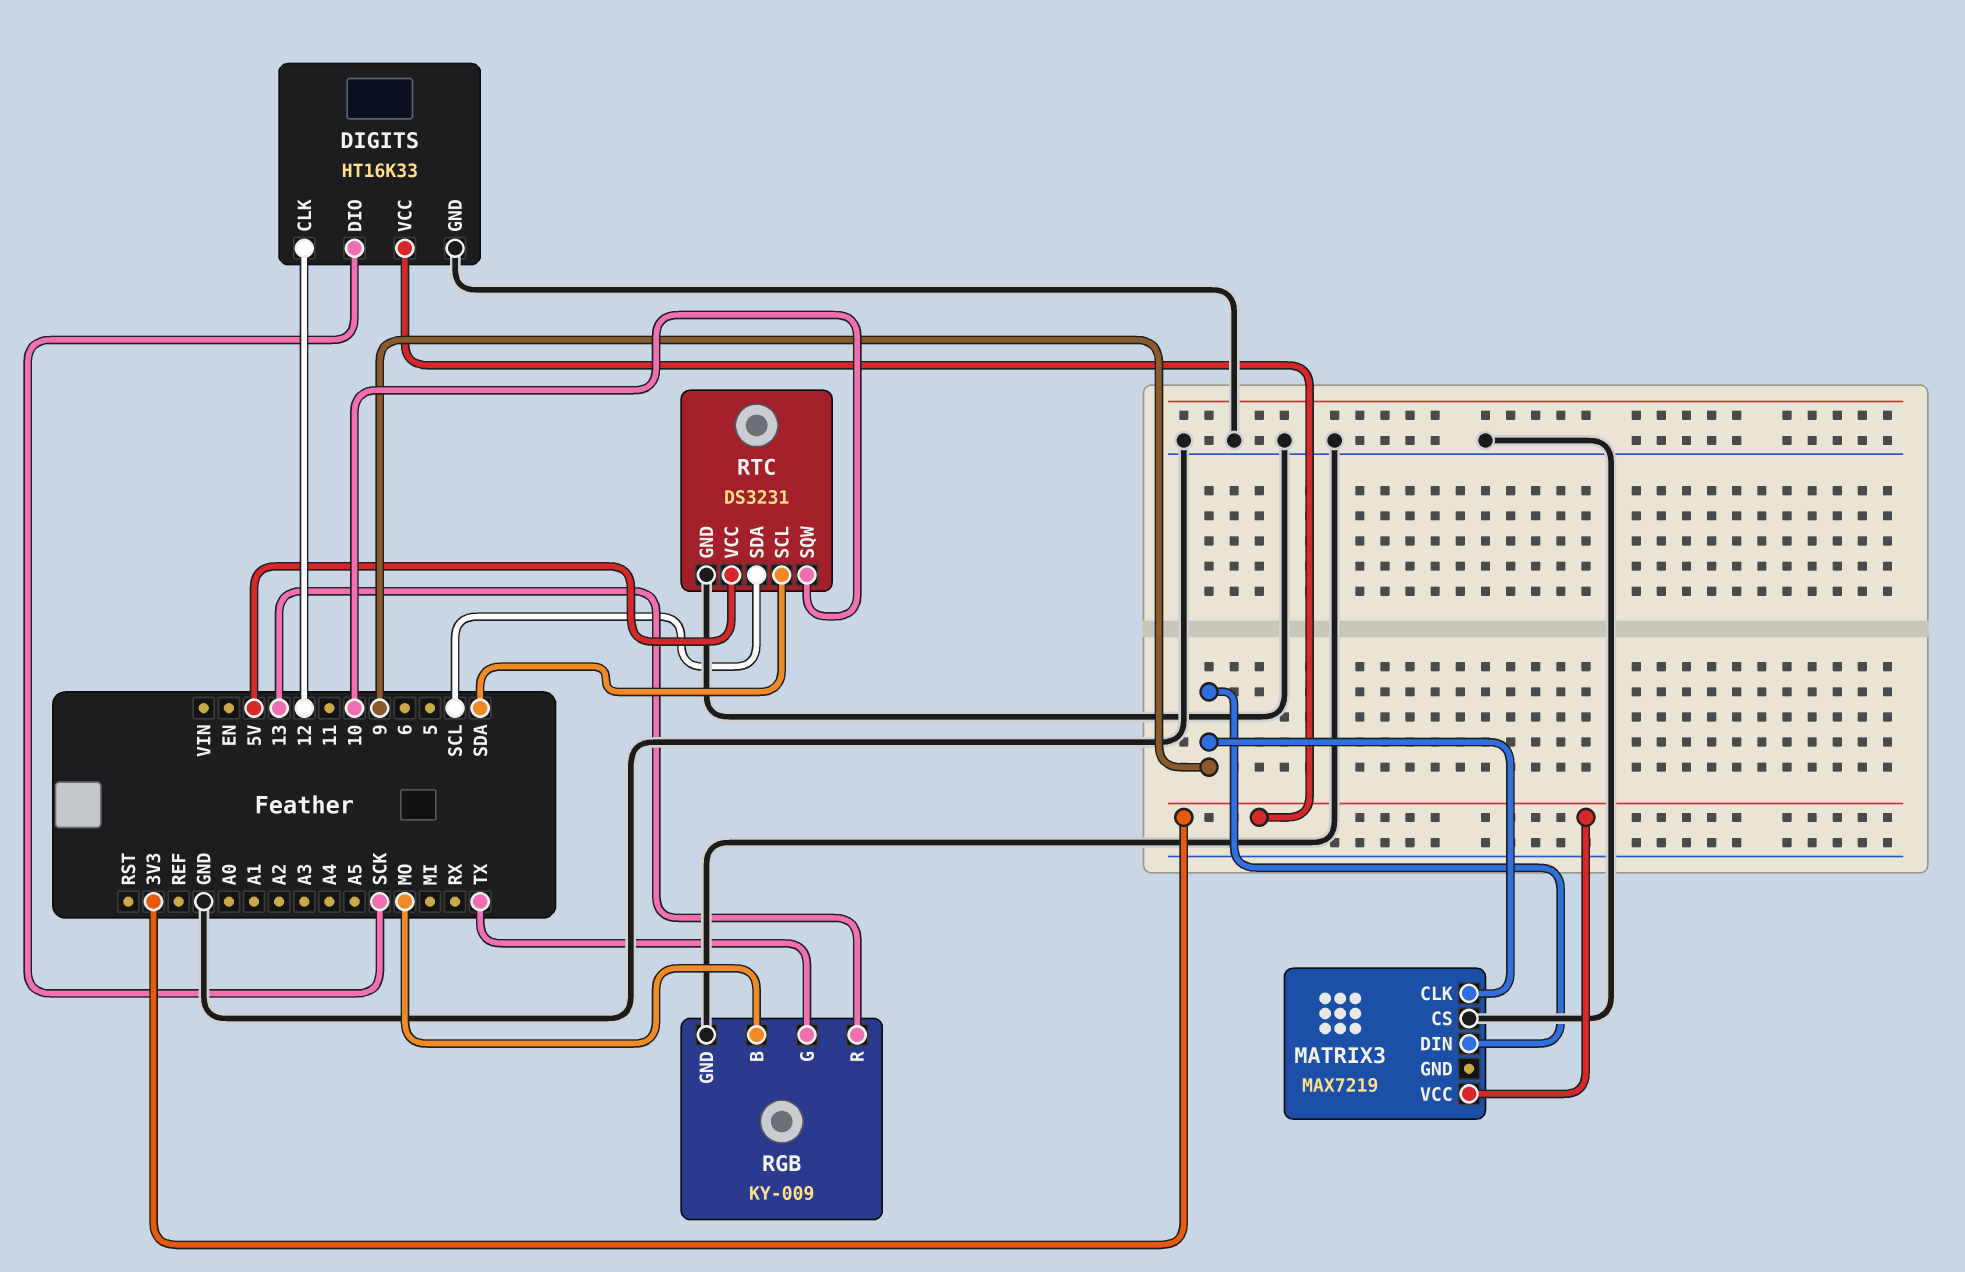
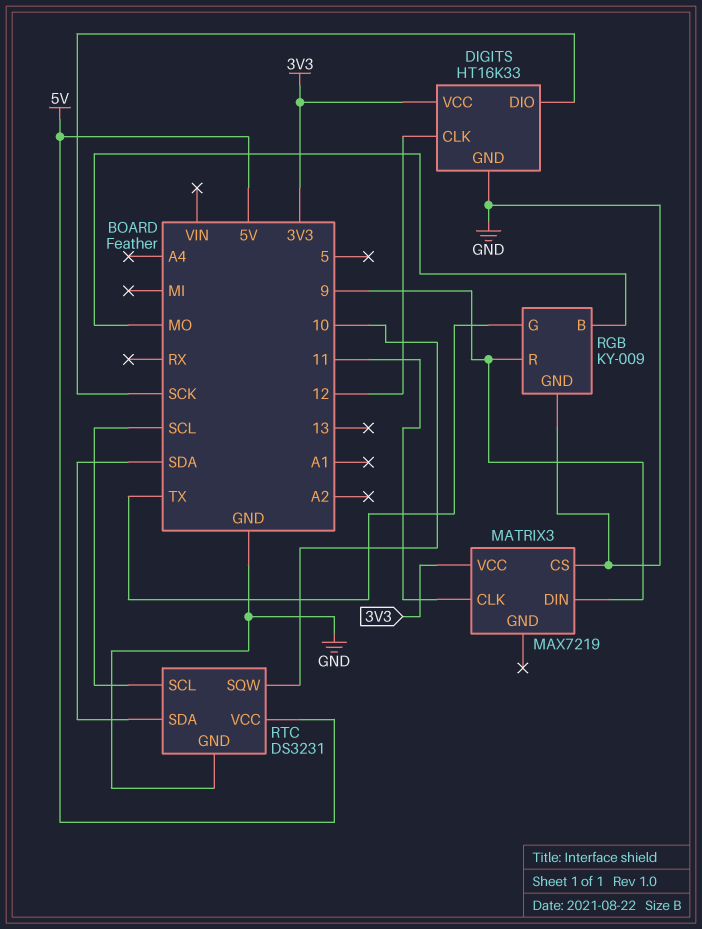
MATRIX3 pin CLK: 9 -> 11
RGB pin R: 13 -> 9
RTC pin SCL: SDA -> SCL
RTC pin SDA: SCL -> SDA

